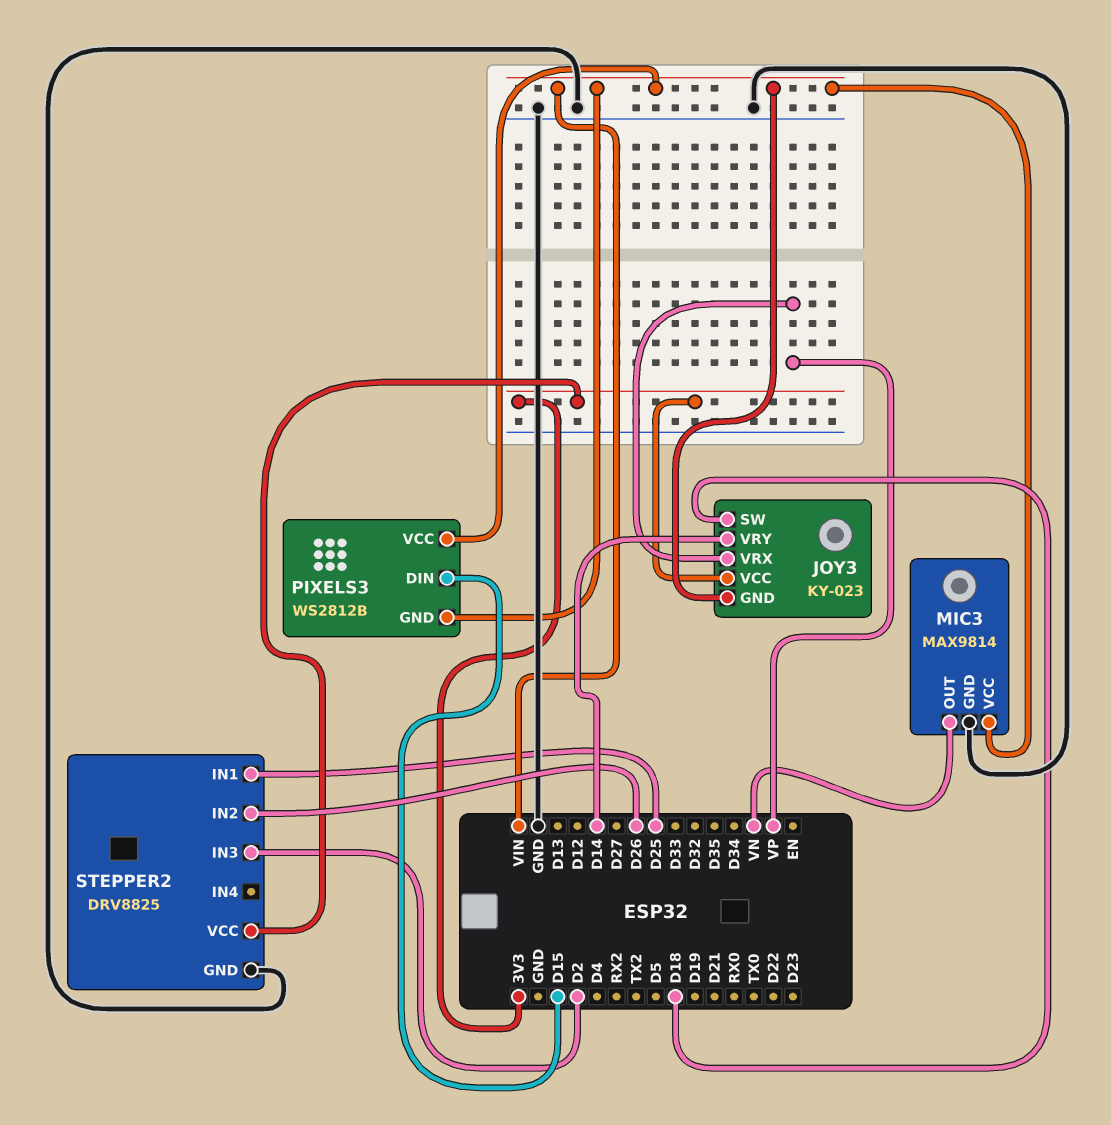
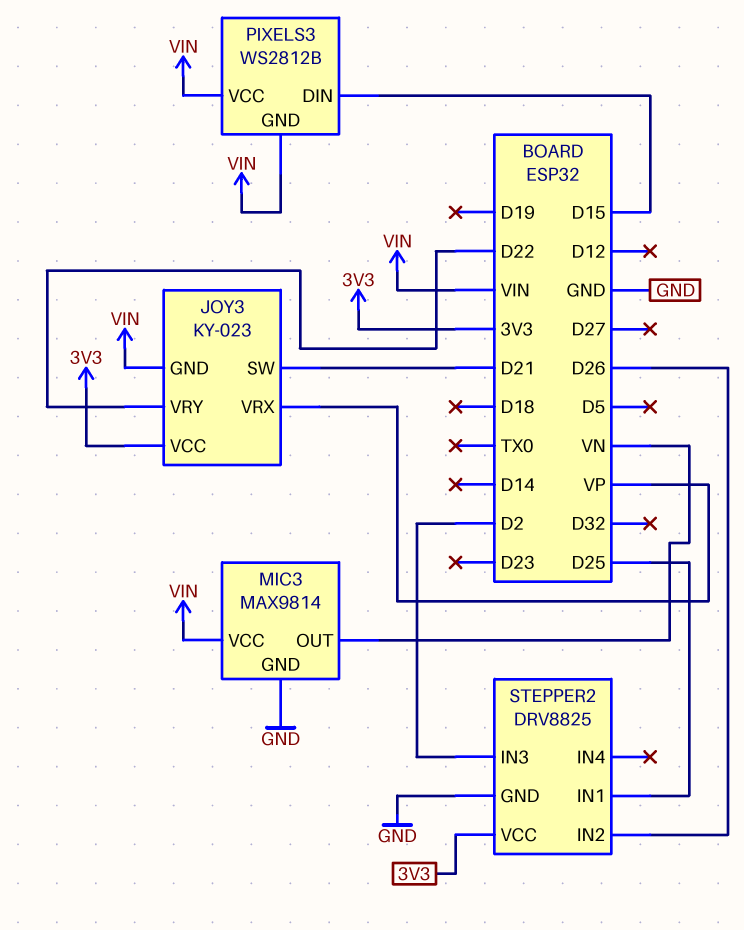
JOY3 pin SW: D18 -> D21
JOY3 pin VRY: D14 -> D22

